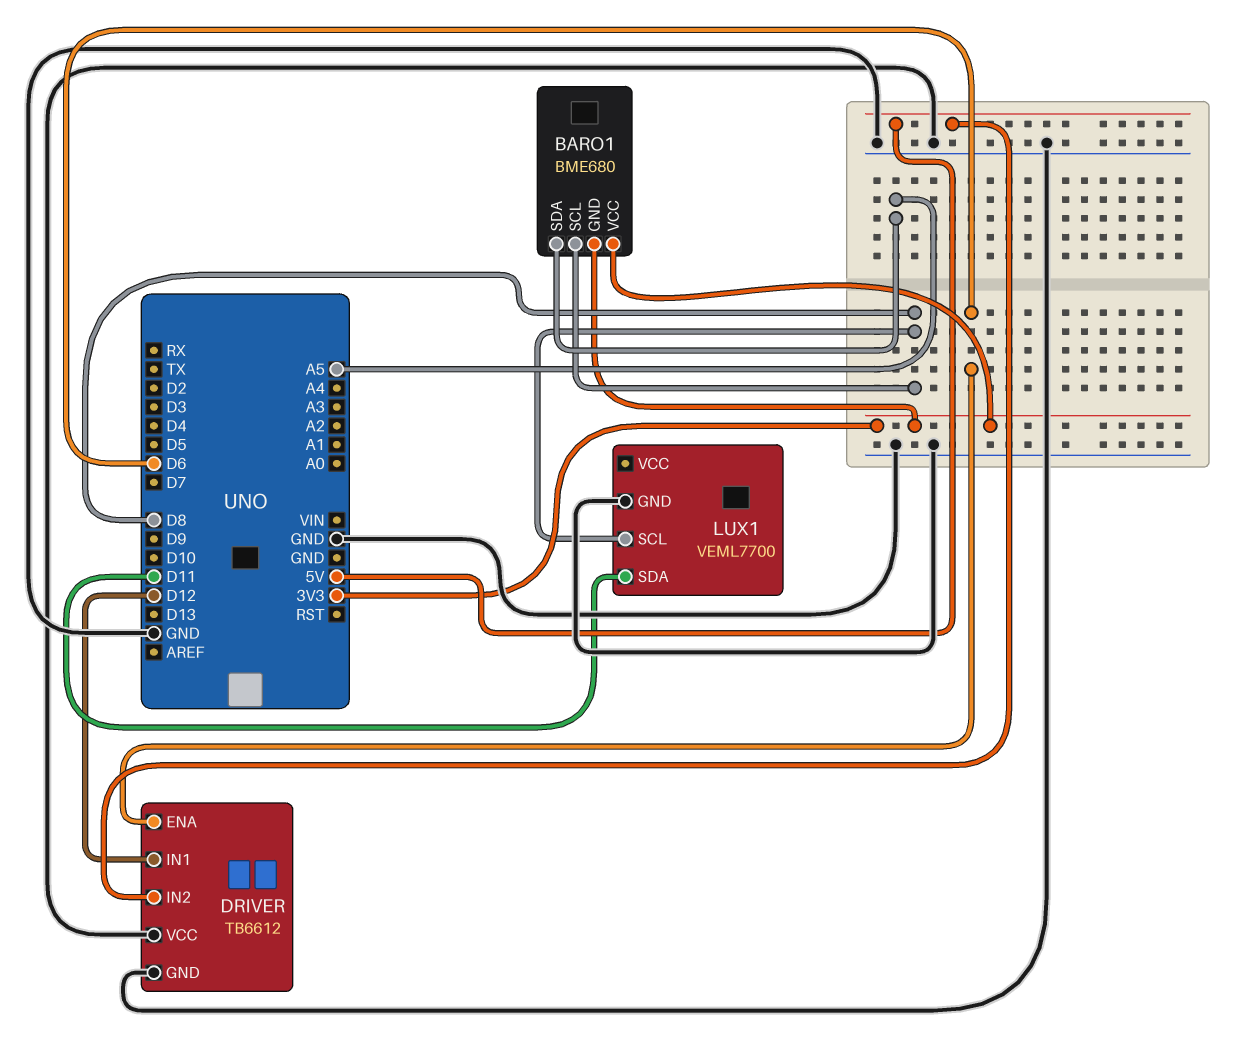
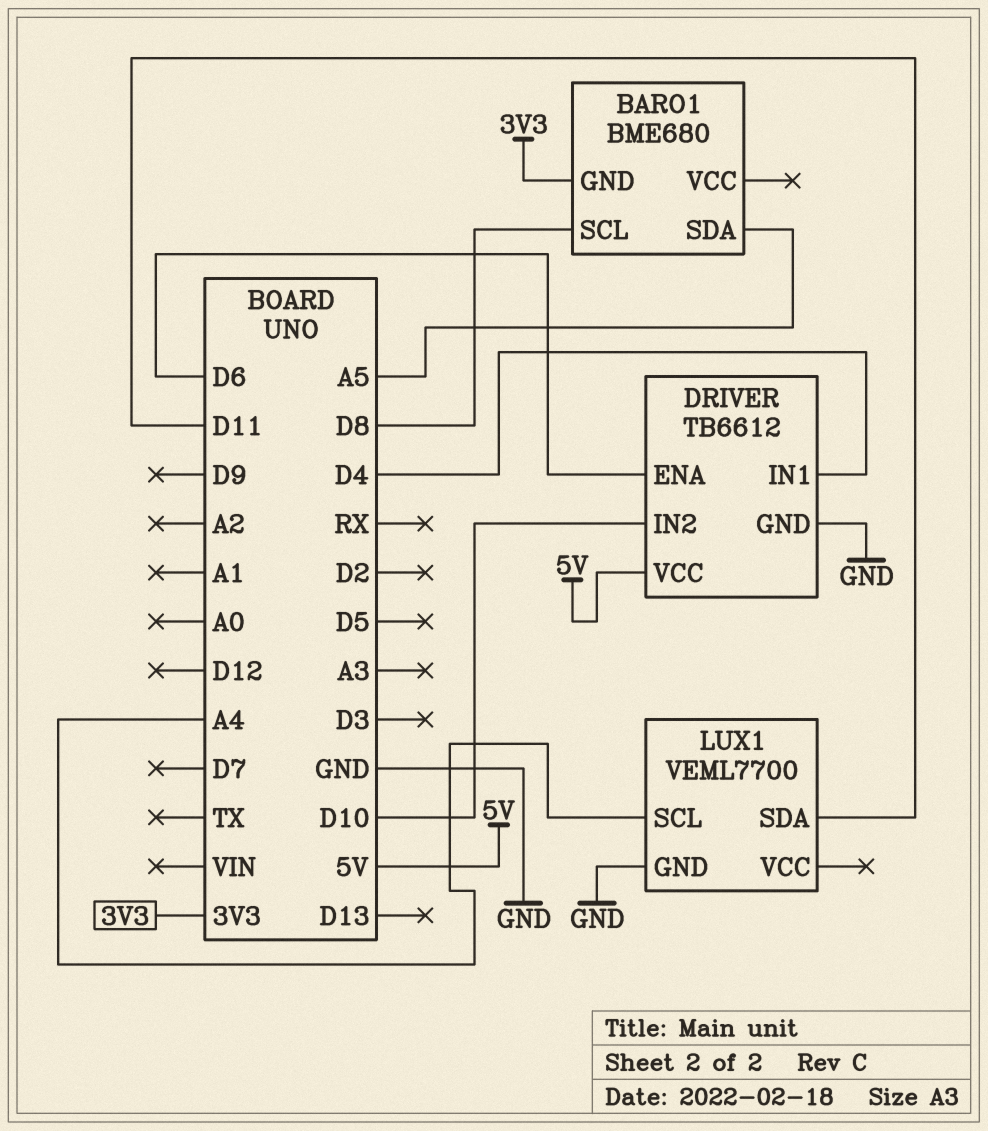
BARO1 pin VCC: 3V3 -> none
DRIVER pin IN1: D12 -> D4
DRIVER pin IN2: 5V -> D10
DRIVER pin VCC: GND -> 5V
LUX1 pin SCL: D8 -> A4

